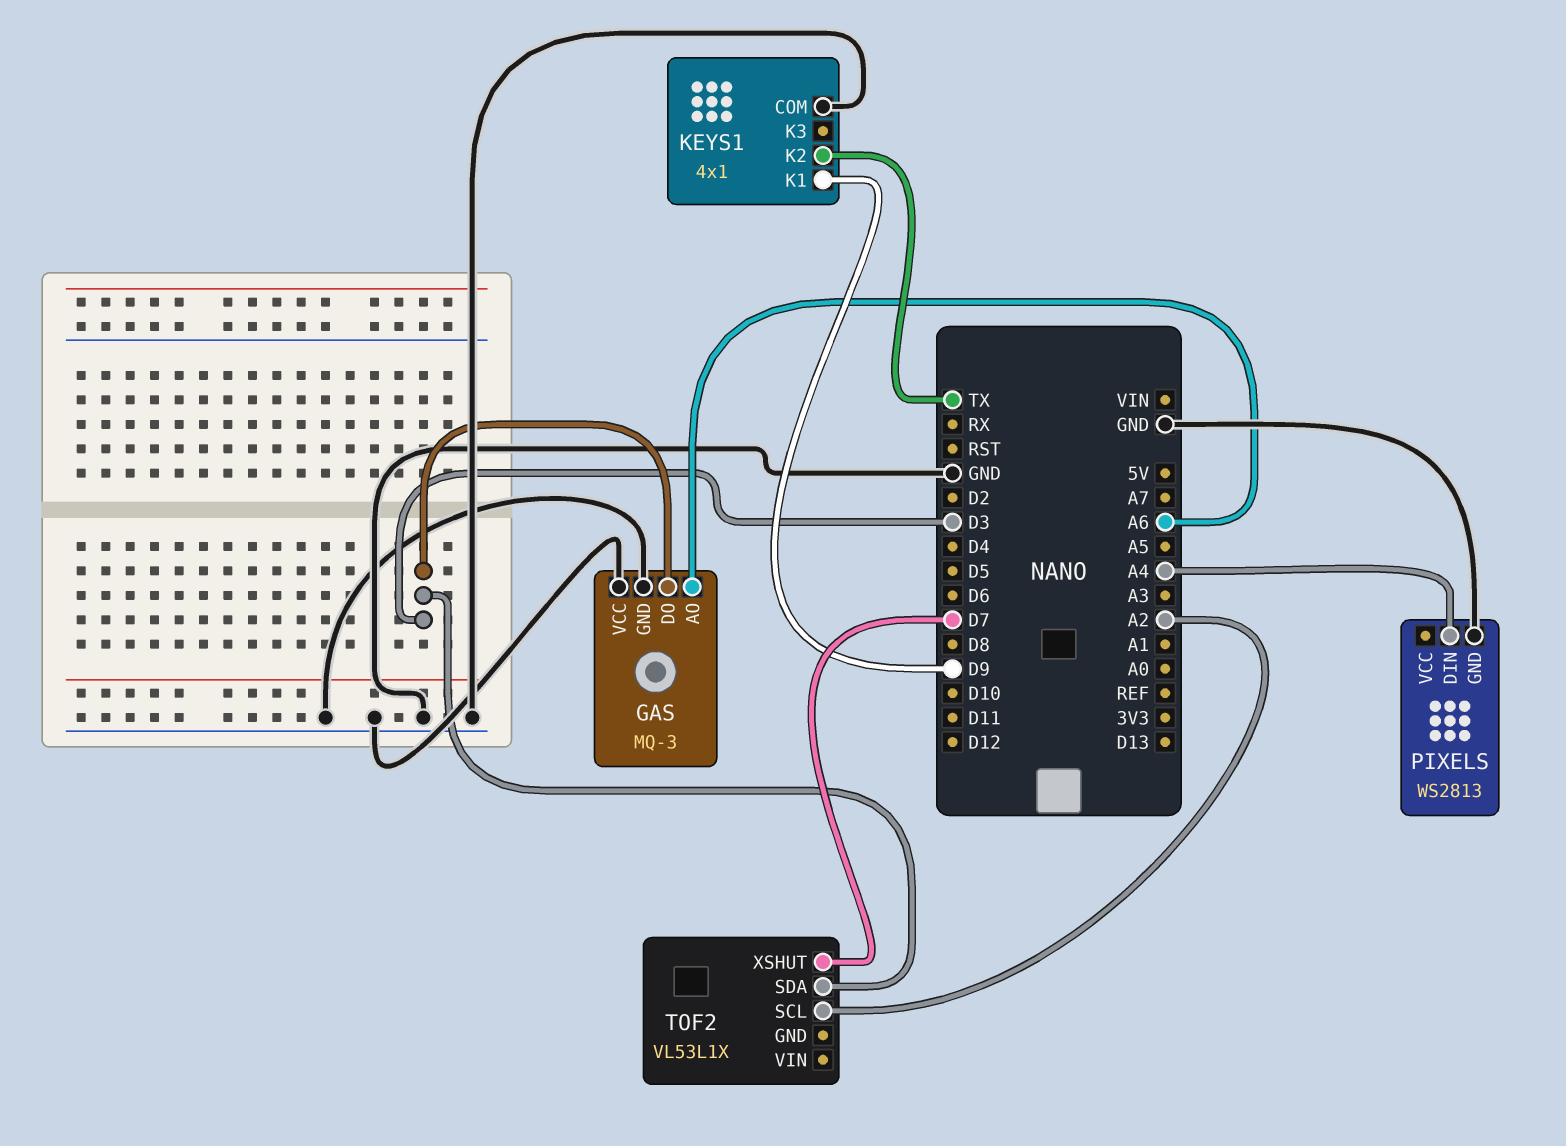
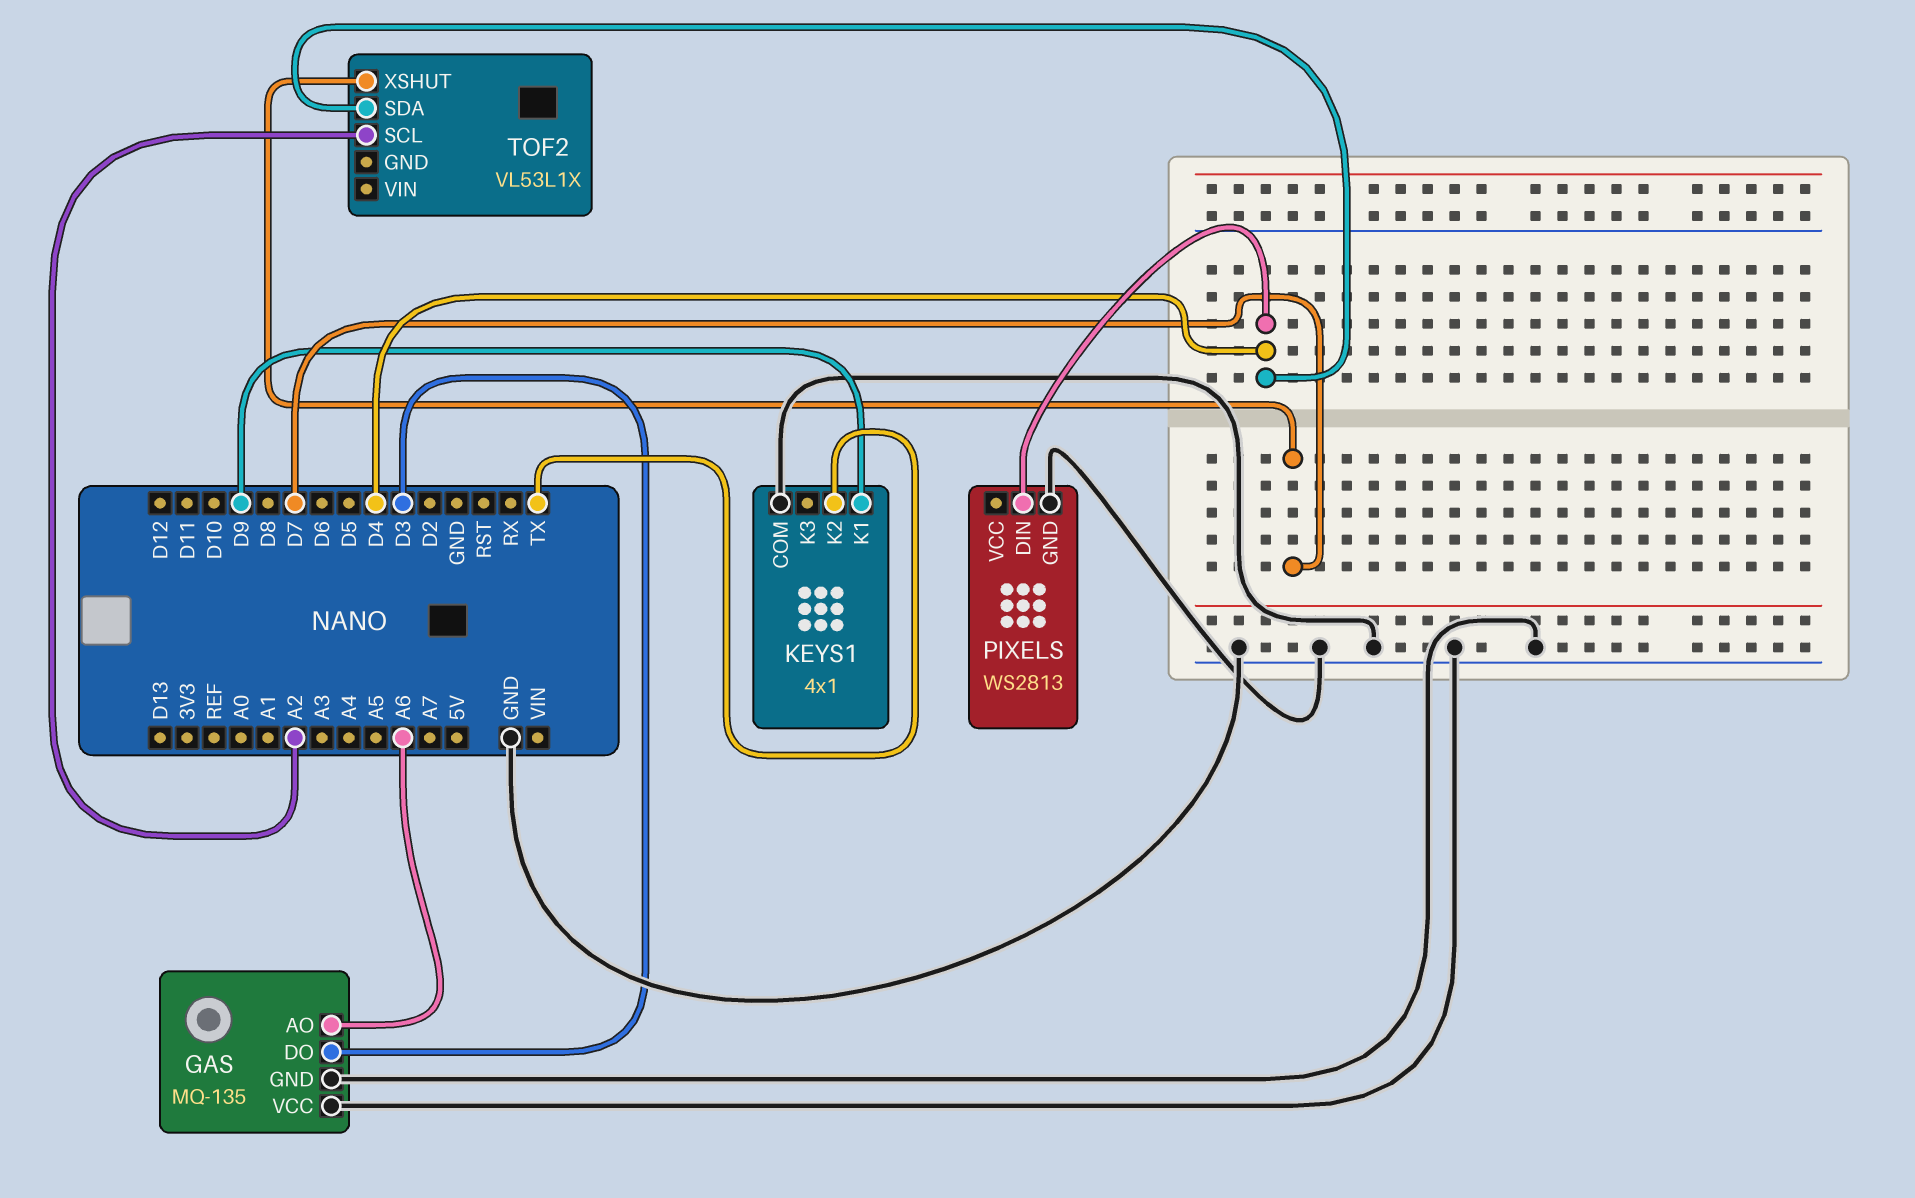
GAS: MQ-3 -> MQ-135
PIXELS pin DIN: A4 -> D4
TOF2 pin SDA: D3 -> D4

